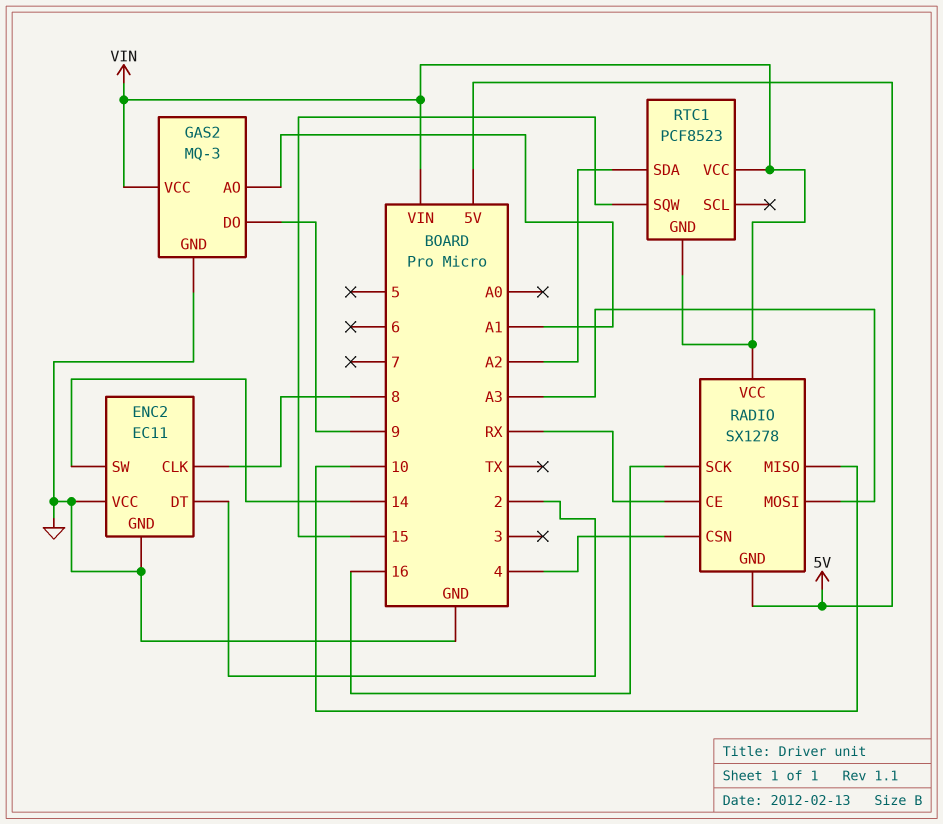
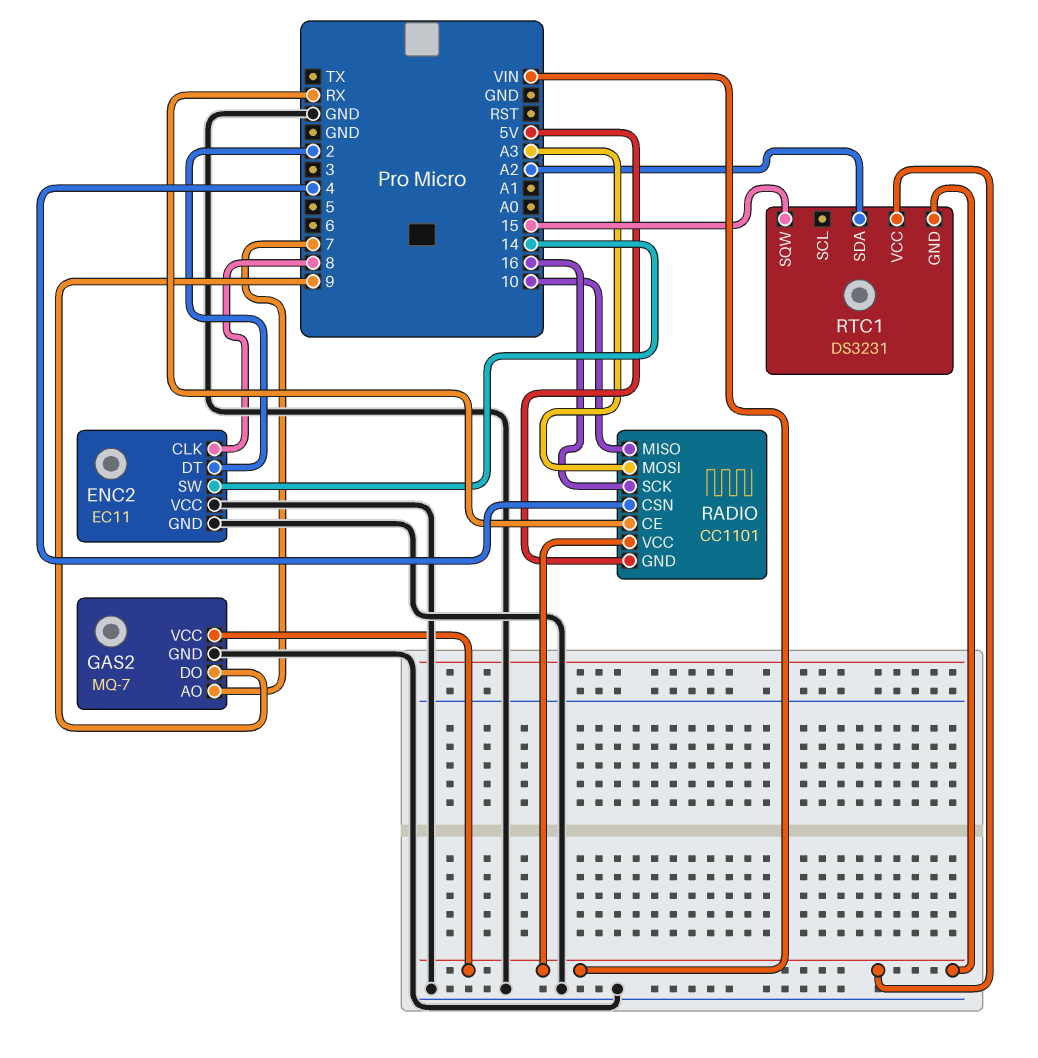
GAS2: MQ-3 -> MQ-7
GAS2 pin AO: A1 -> 7
RADIO: SX1278 -> CC1101
RTC1: PCF8523 -> DS3231

